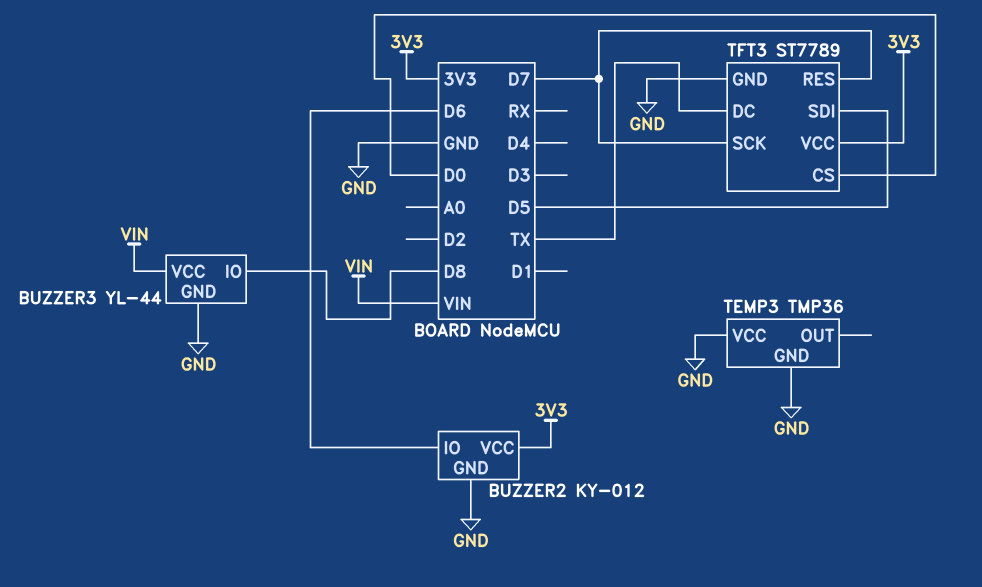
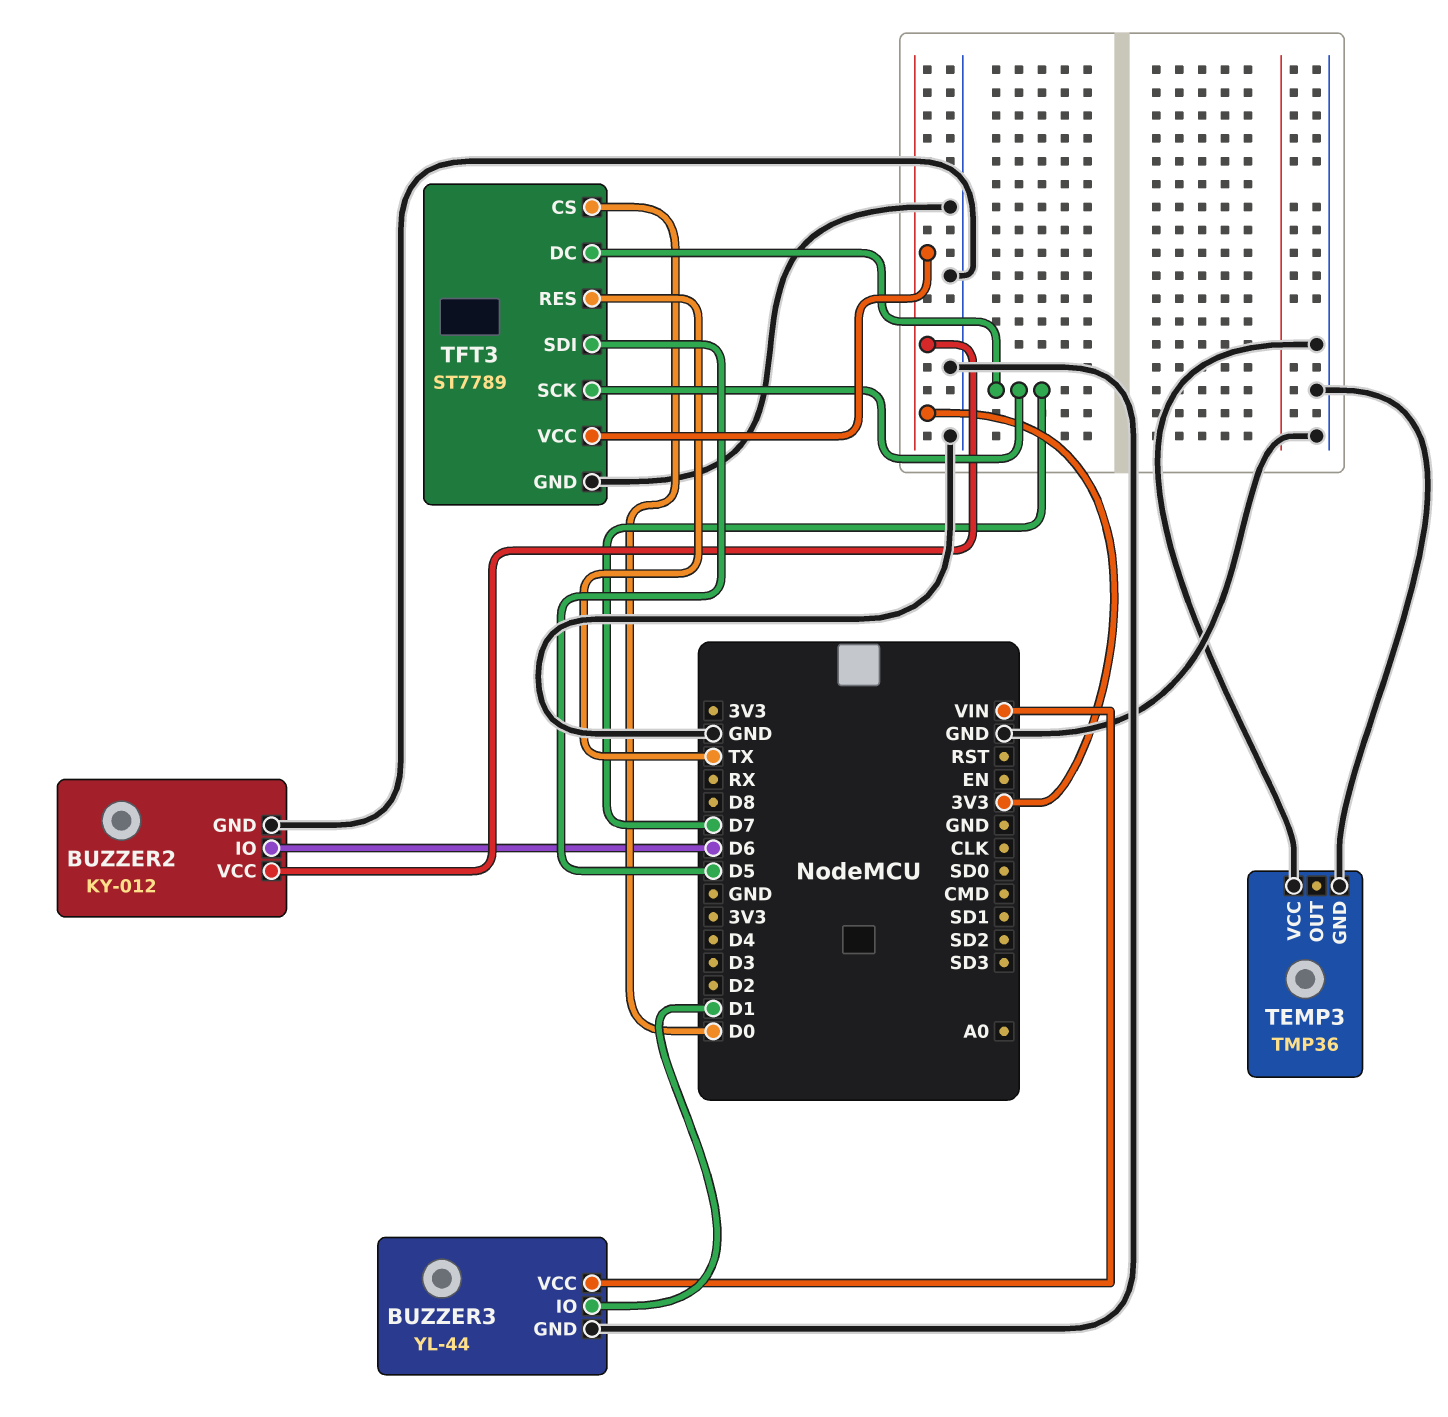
BUZZER3 pin IO: D8 -> D1
TFT3 pin DC: TX -> D7
TFT3 pin RES: D7 -> TX

